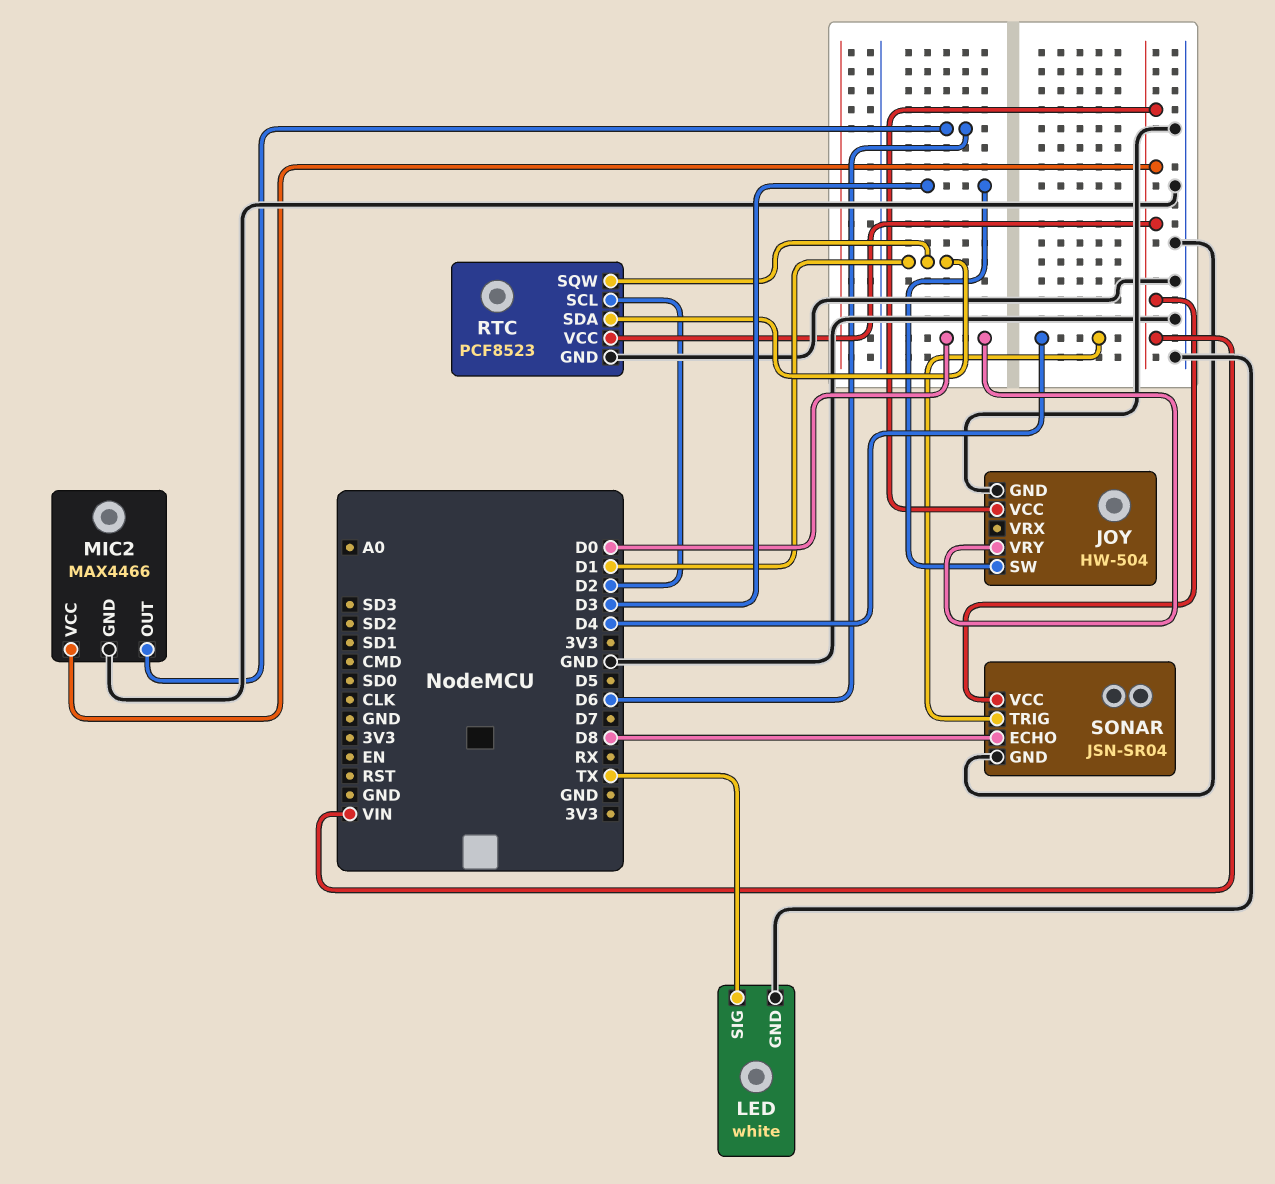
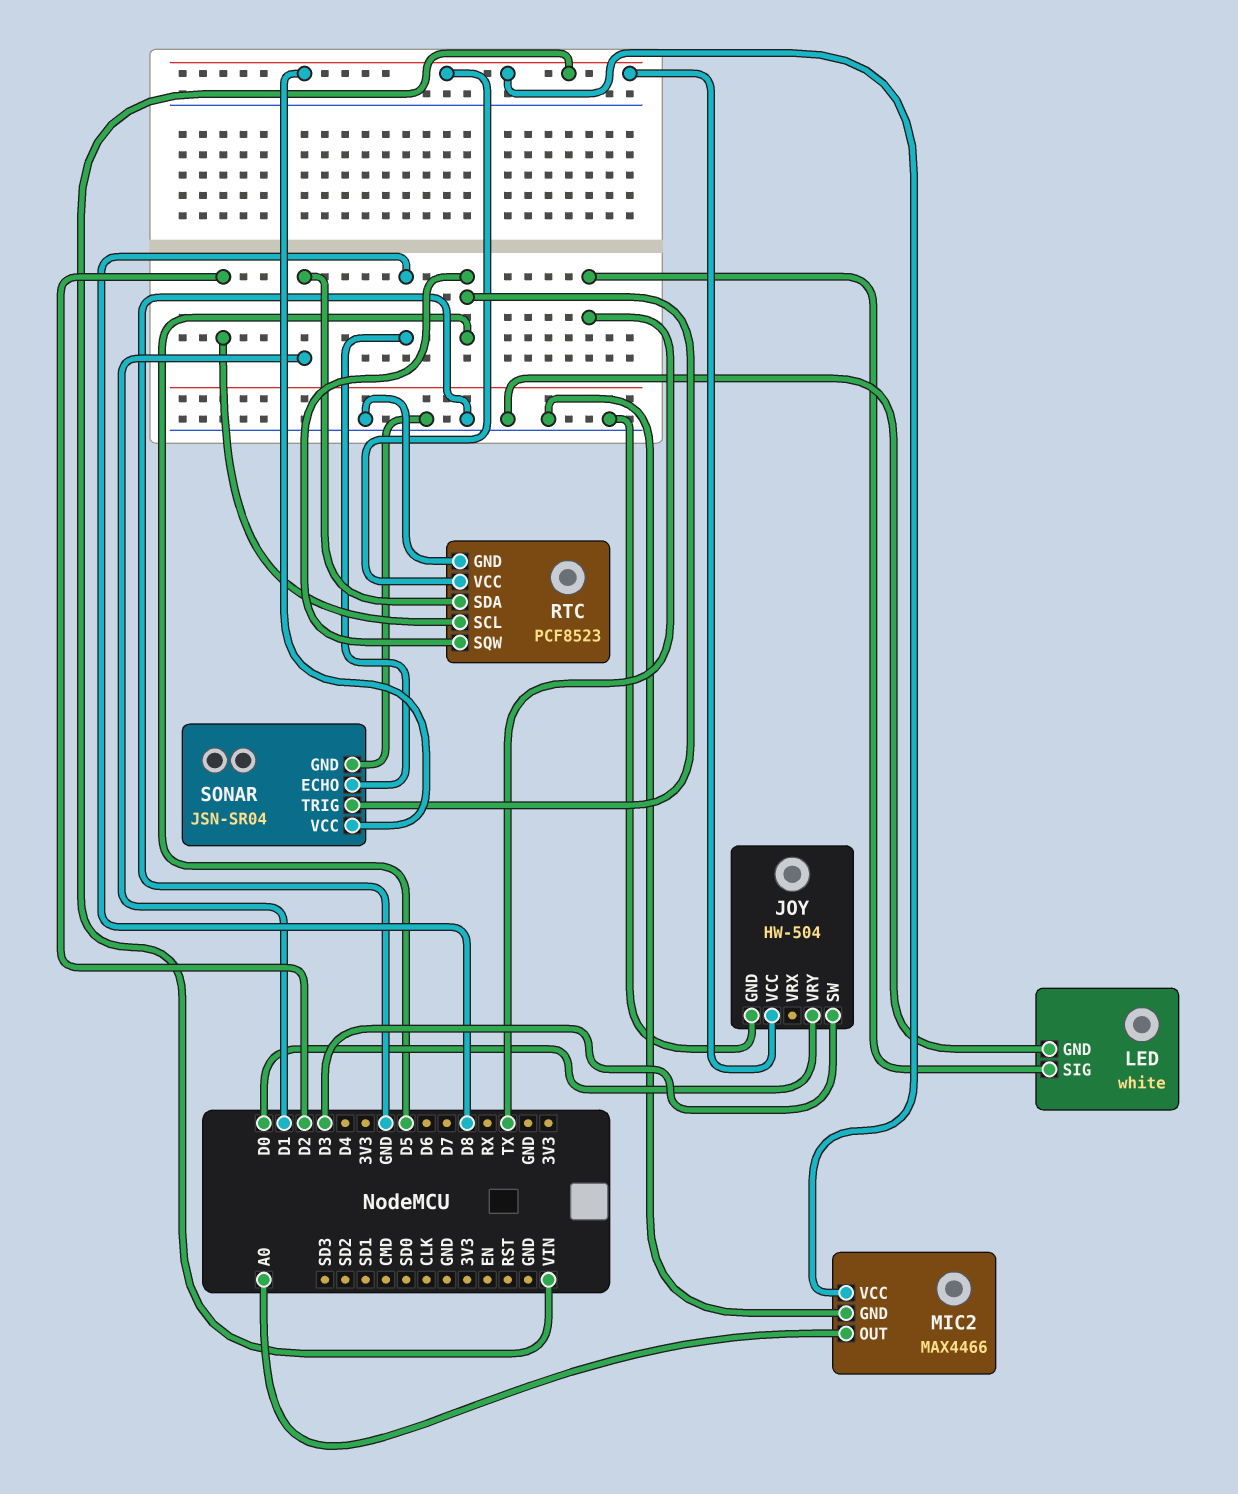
MIC2 pin OUT: D6 -> A0
RTC pin SQW: D1 -> D5
SONAR pin TRIG: D4 -> D5

